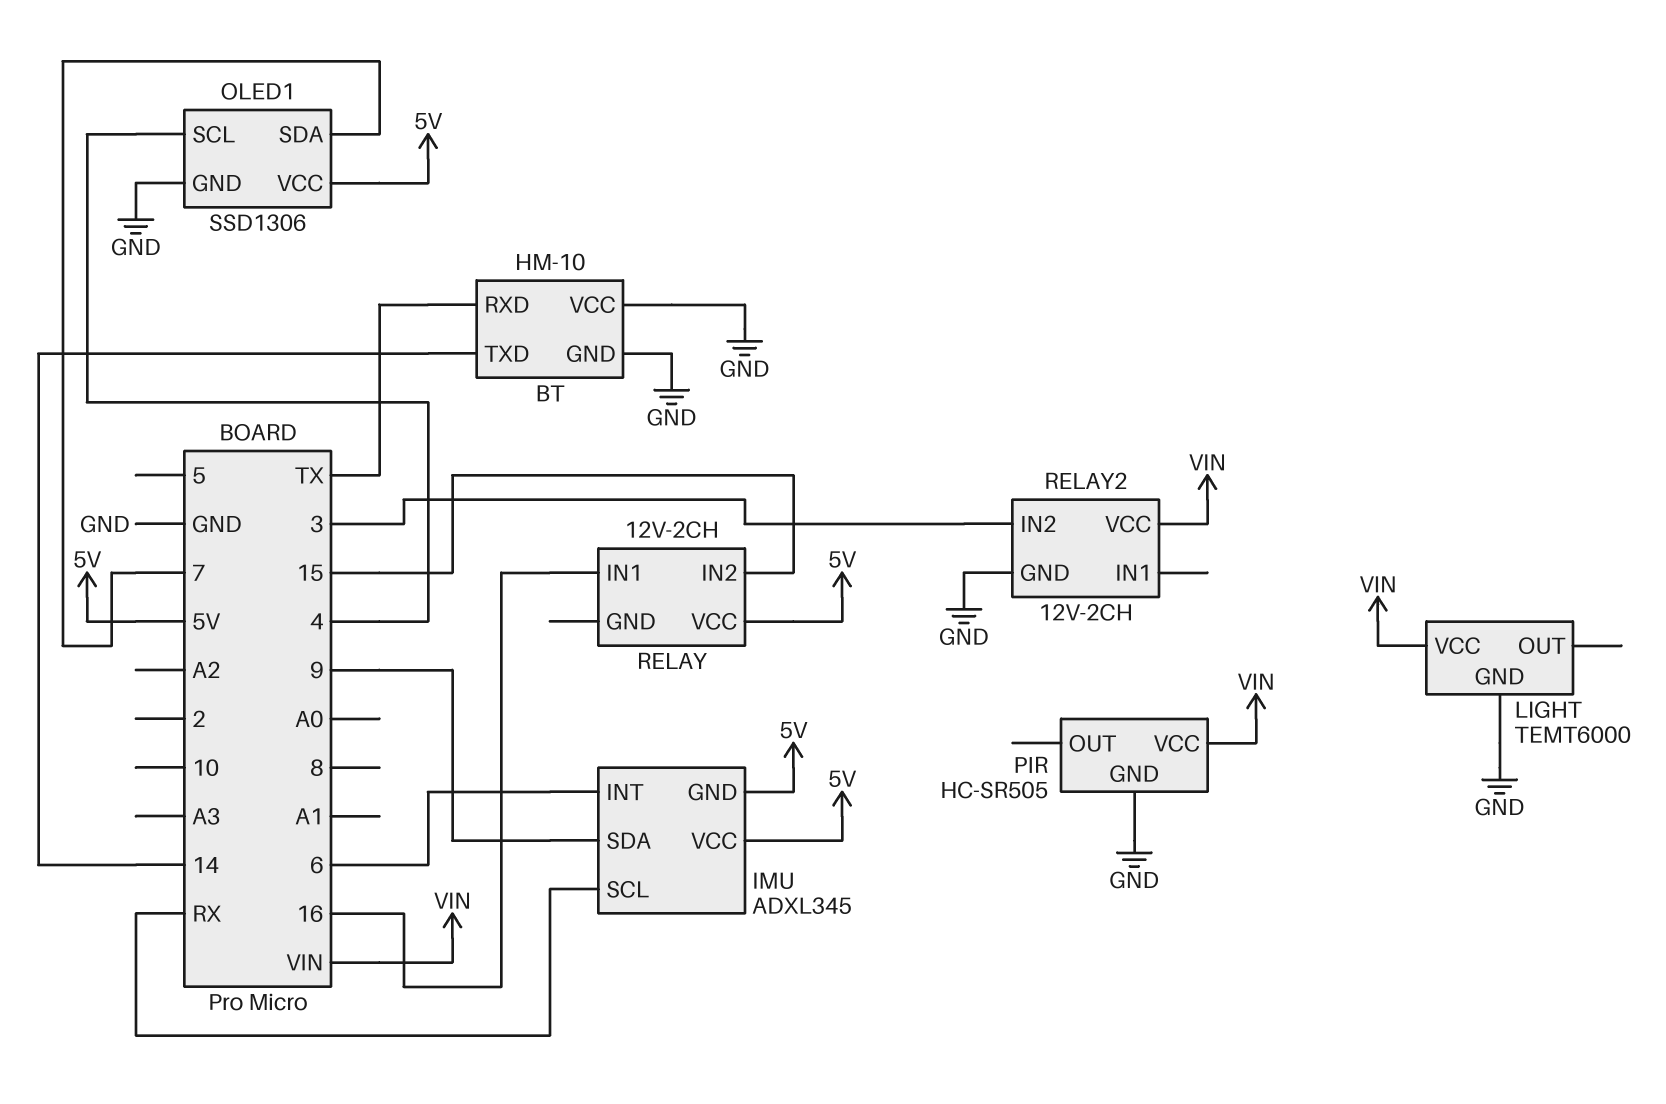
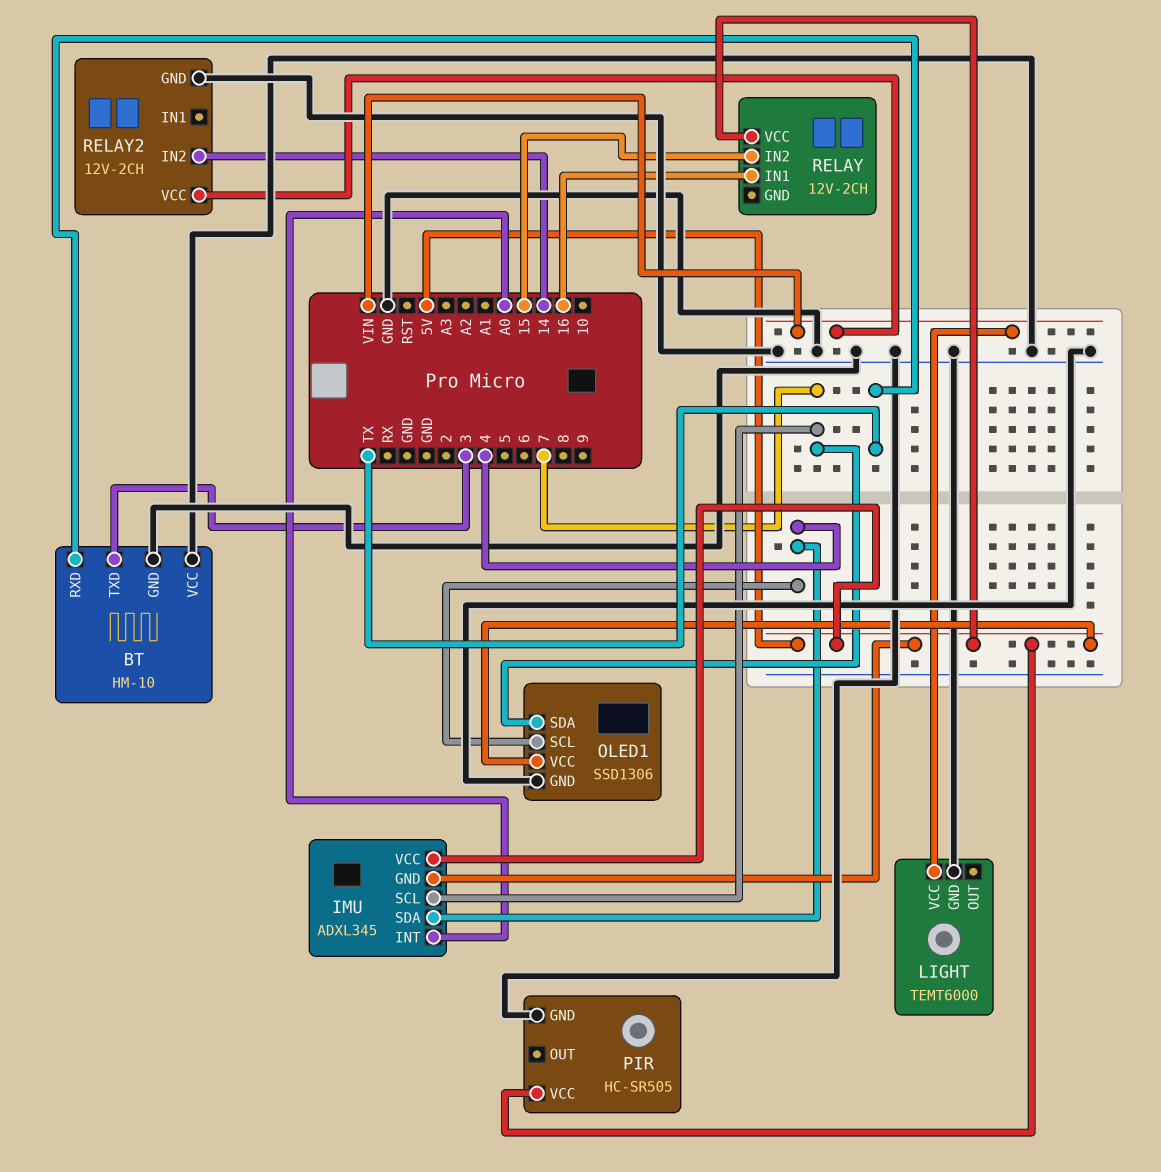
BT pin TXD: 14 -> 3
IMU pin INT: 6 -> A0
IMU pin SCL: RX -> 7
IMU pin SDA: 9 -> 4
PIR pin VCC: VIN -> 5V
RELAY2 pin IN2: 3 -> 14

